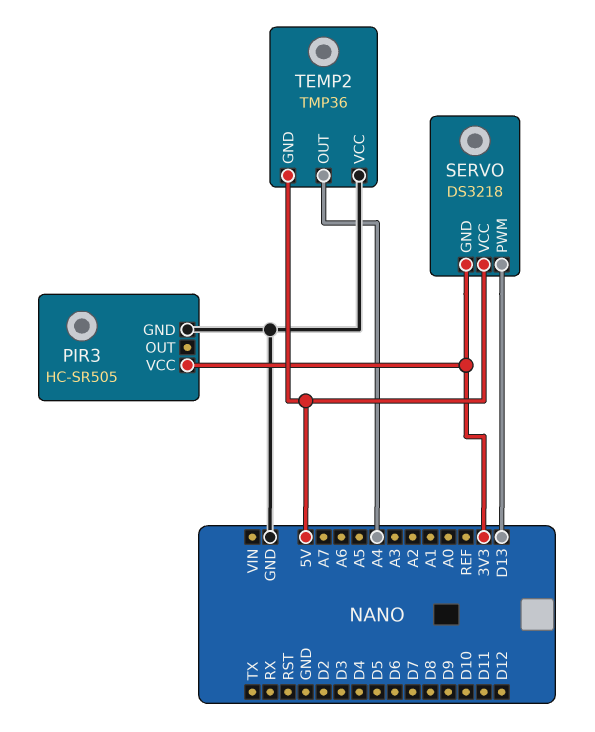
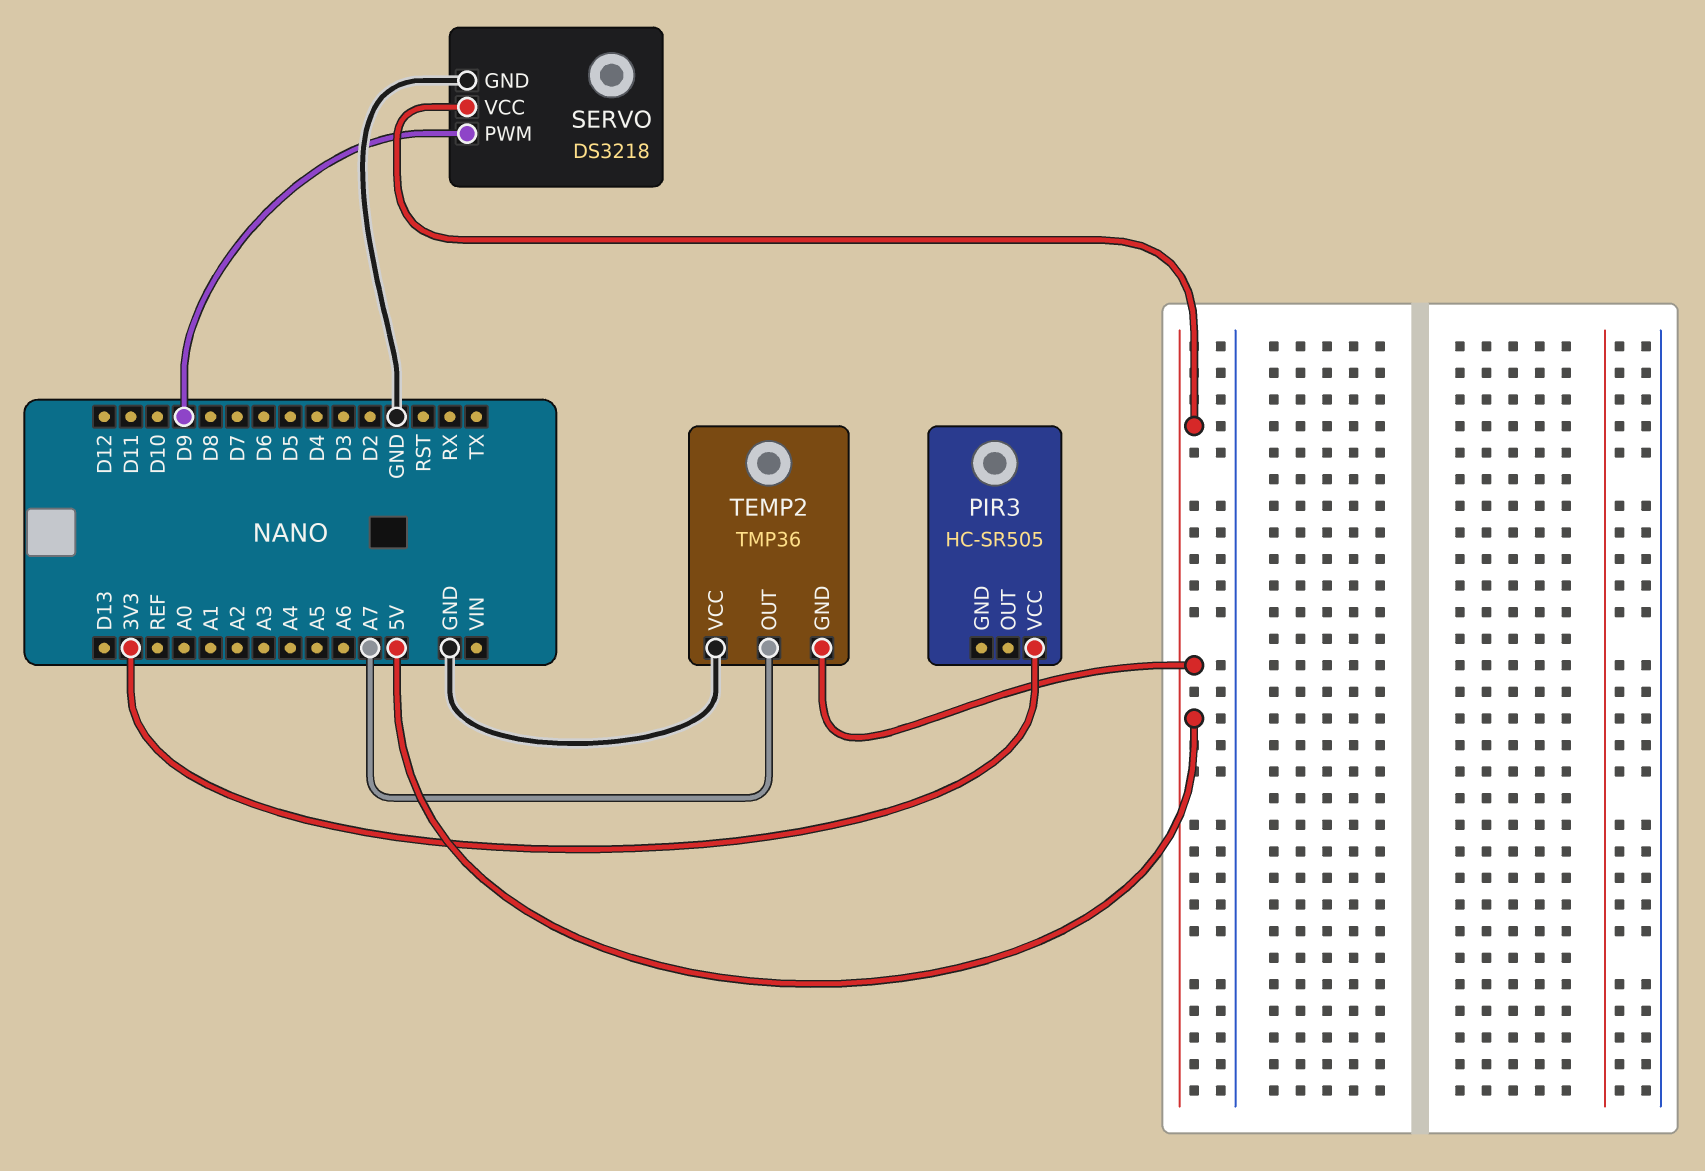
PIR3 pin GND: GND -> none
SERVO pin GND: 3V3 -> GND
SERVO pin PWM: D13 -> D9
TEMP2 pin OUT: A4 -> A7

